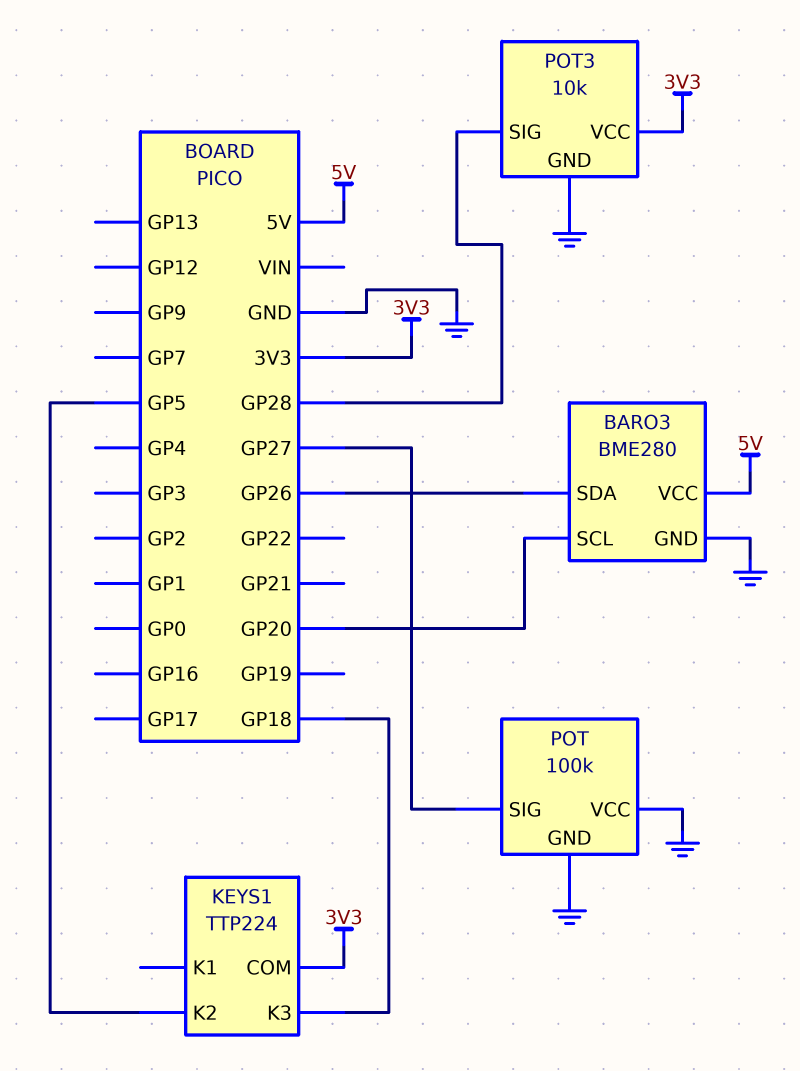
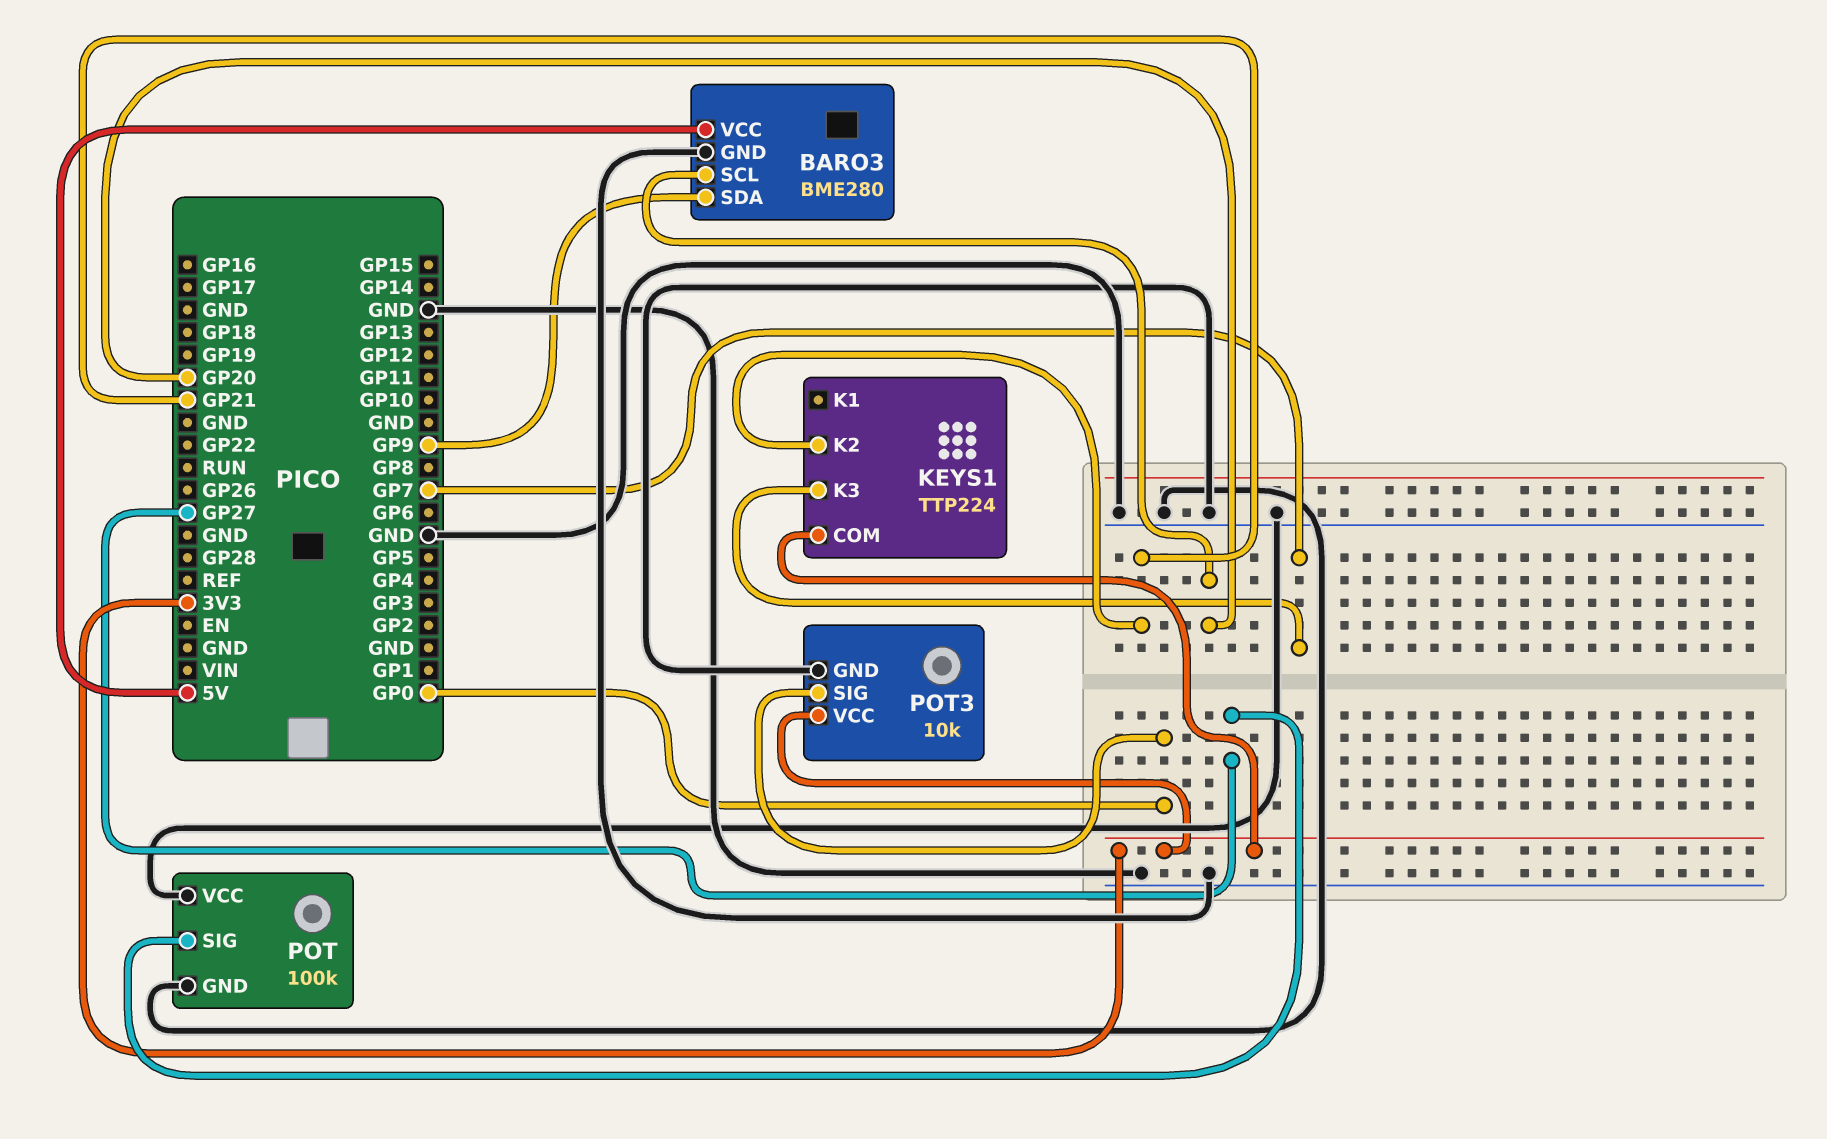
BARO3 pin SDA: GP26 -> GP9
KEYS1 pin K2: GP5 -> GP21
KEYS1 pin K3: GP18 -> GP7
POT3 pin SIG: GP28 -> GP0

